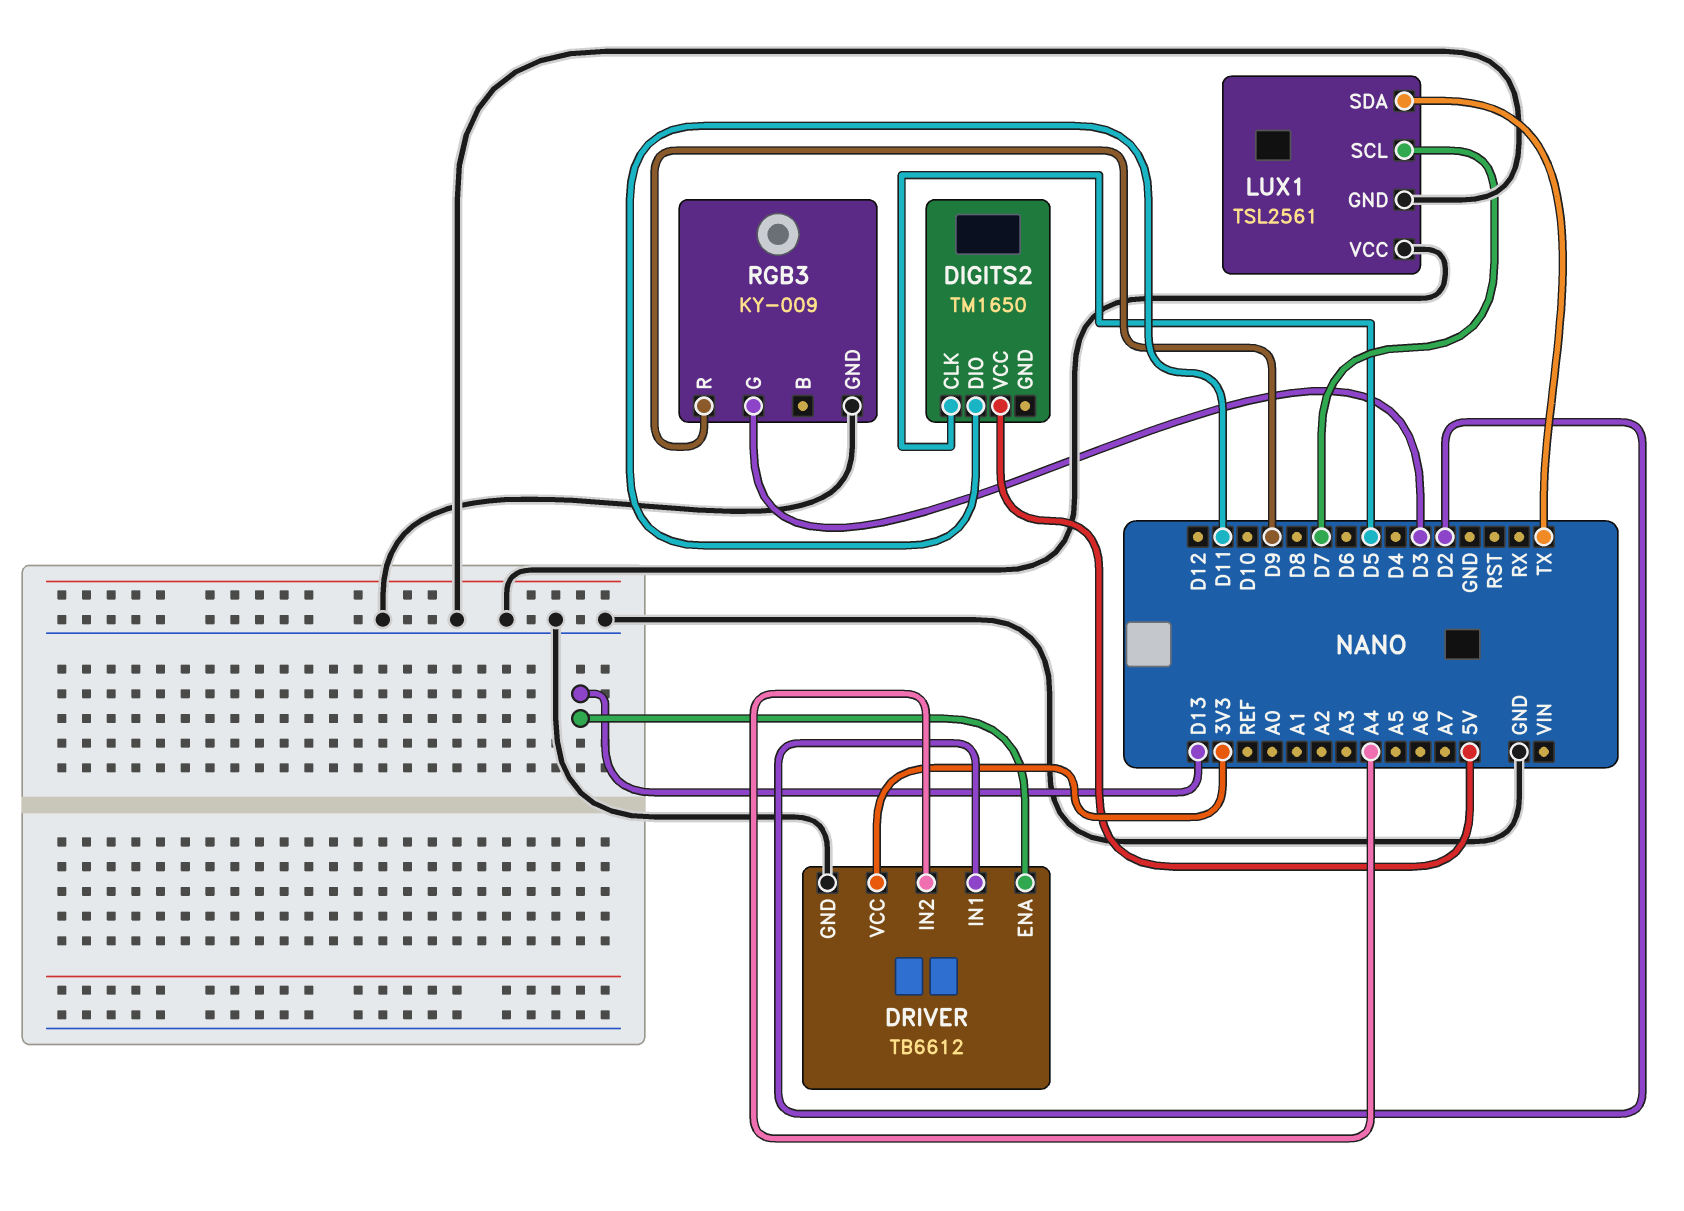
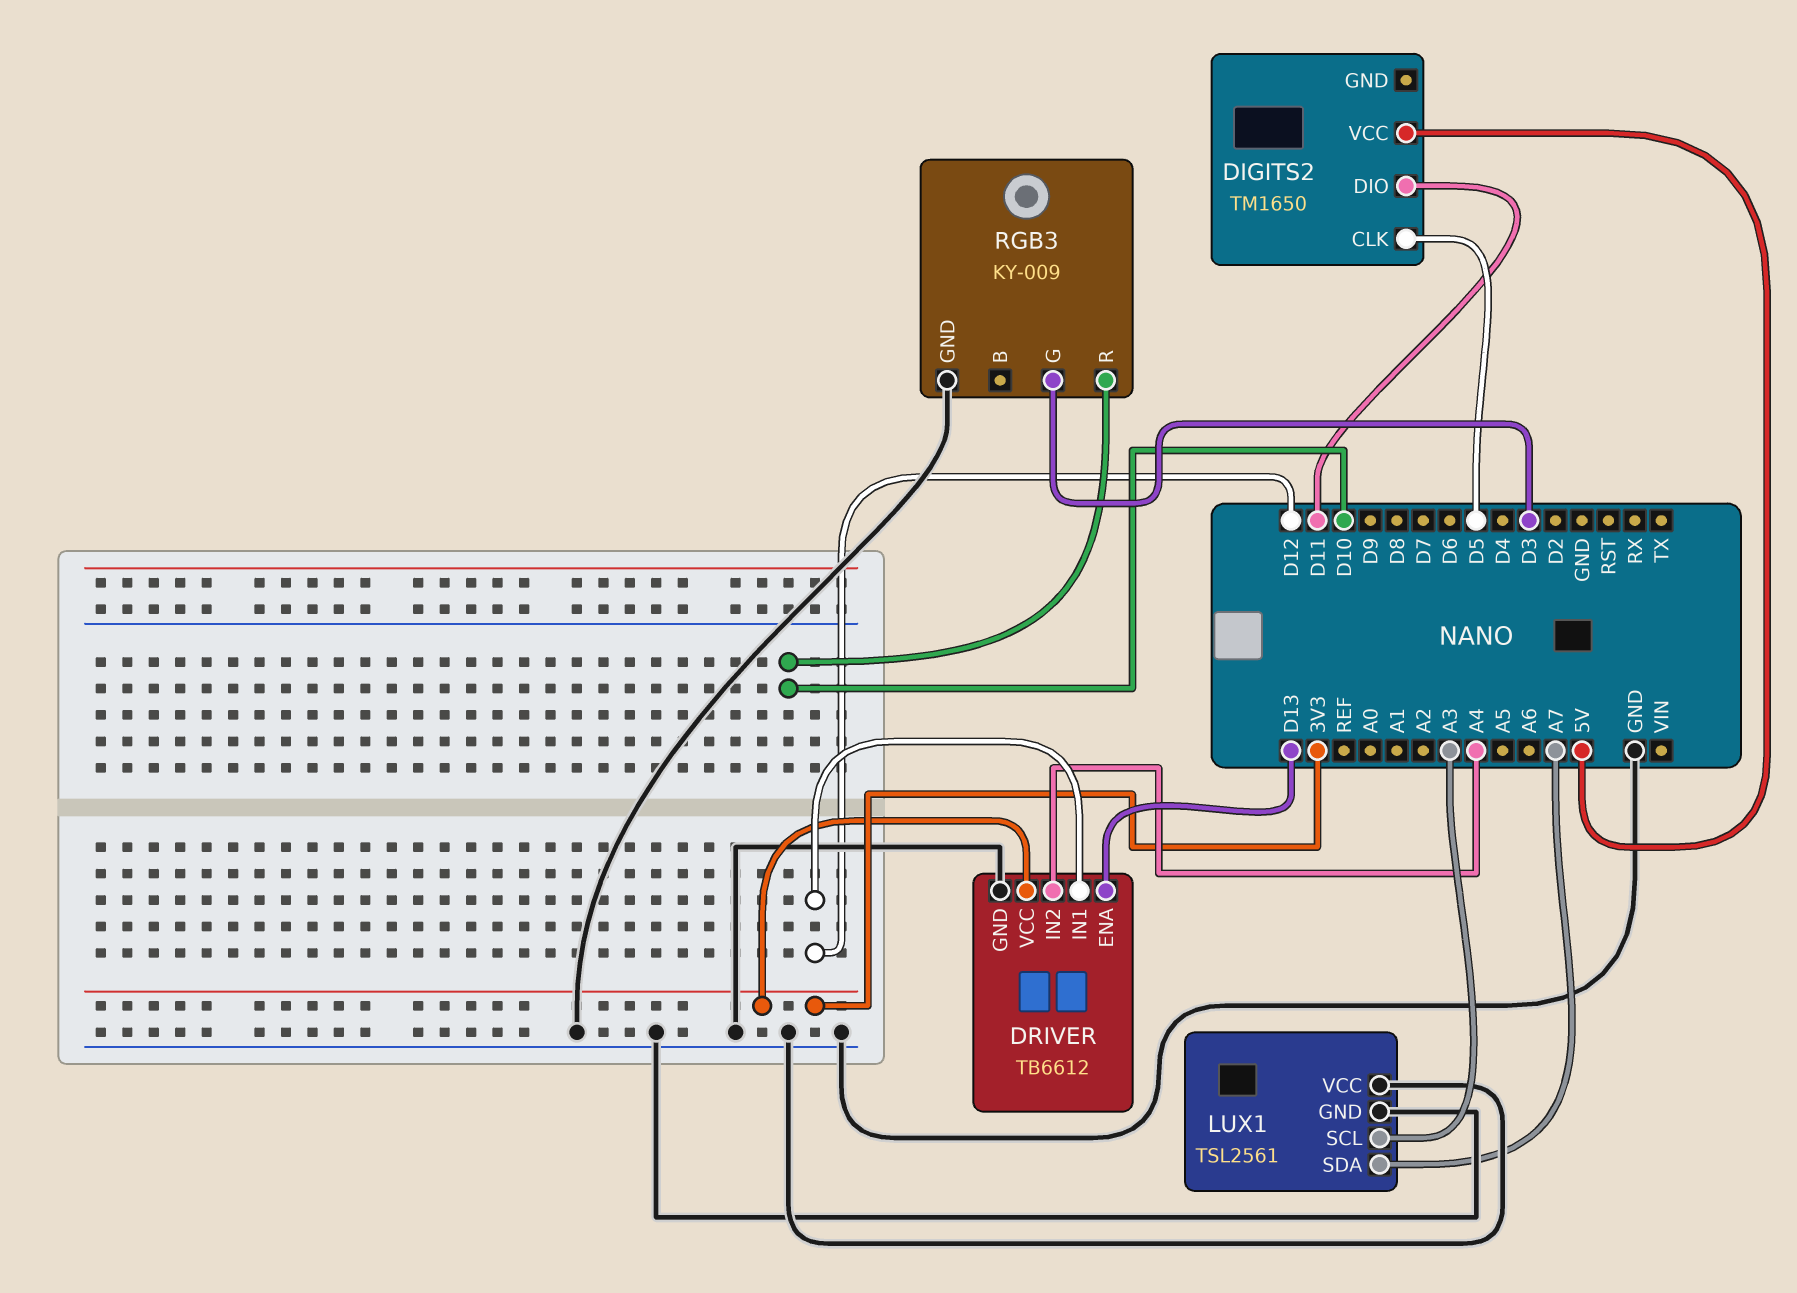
DRIVER pin IN1: D2 -> D12
LUX1 pin SCL: D7 -> A3
LUX1 pin SDA: TX -> A7
RGB3 pin R: D9 -> D10

